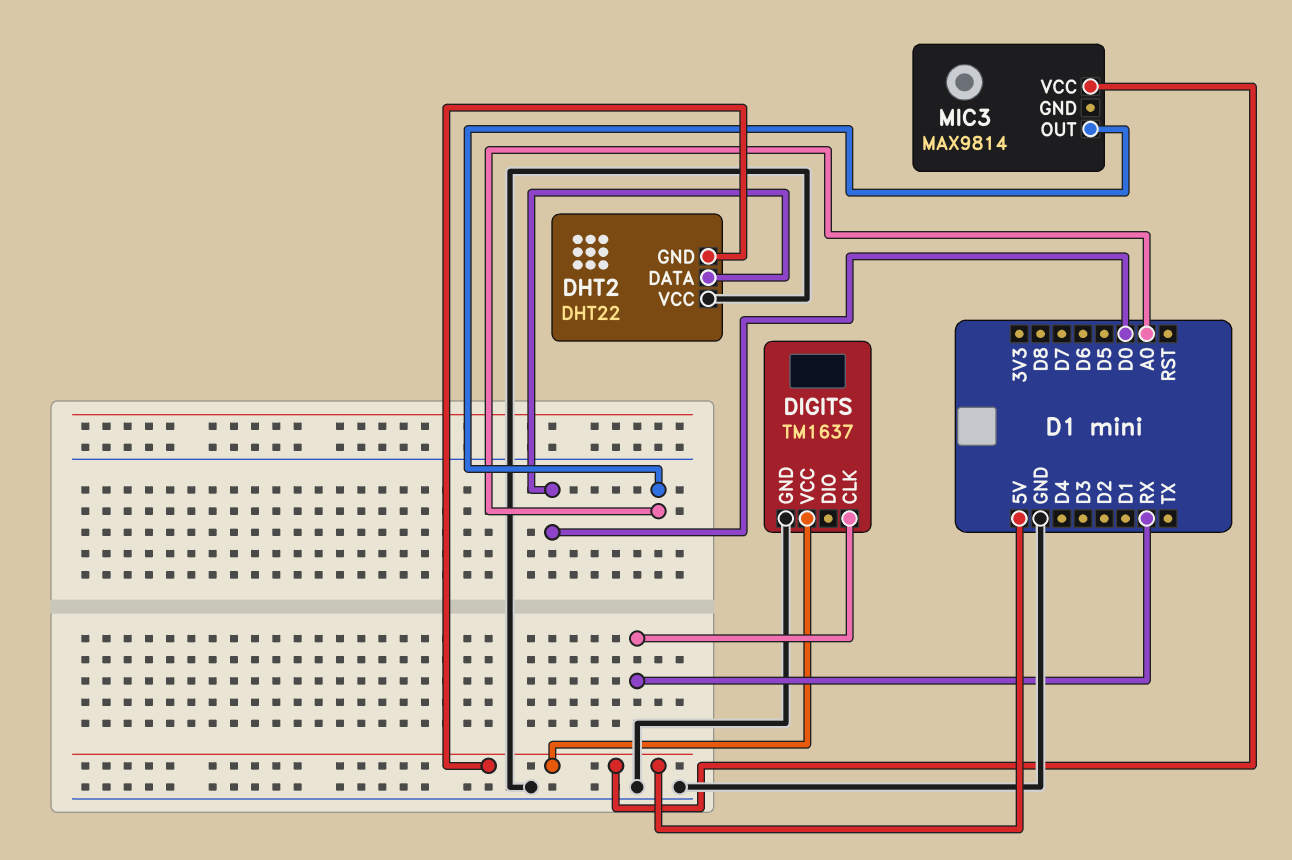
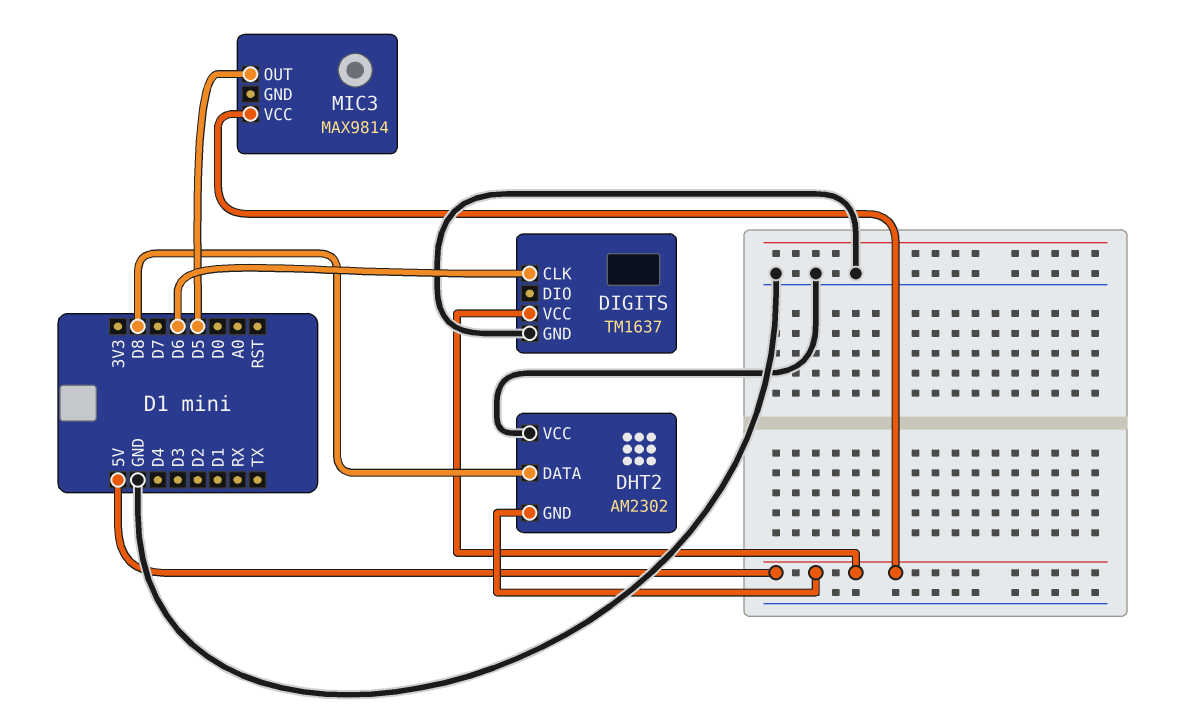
DHT2: DHT22 -> AM2302
DHT2 pin DATA: D0 -> D8
DIGITS pin CLK: RX -> D6
MIC3 pin OUT: A0 -> D5

